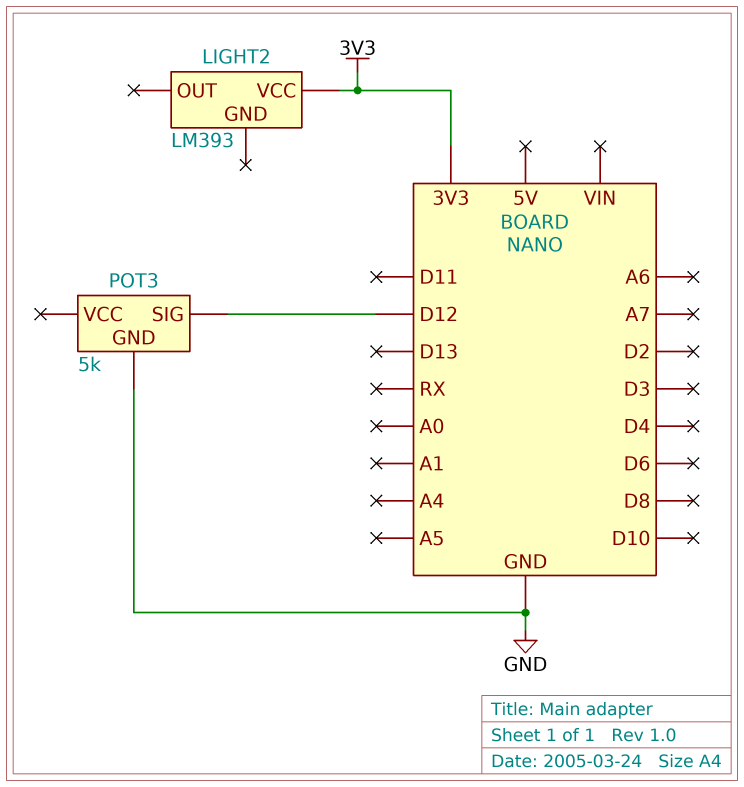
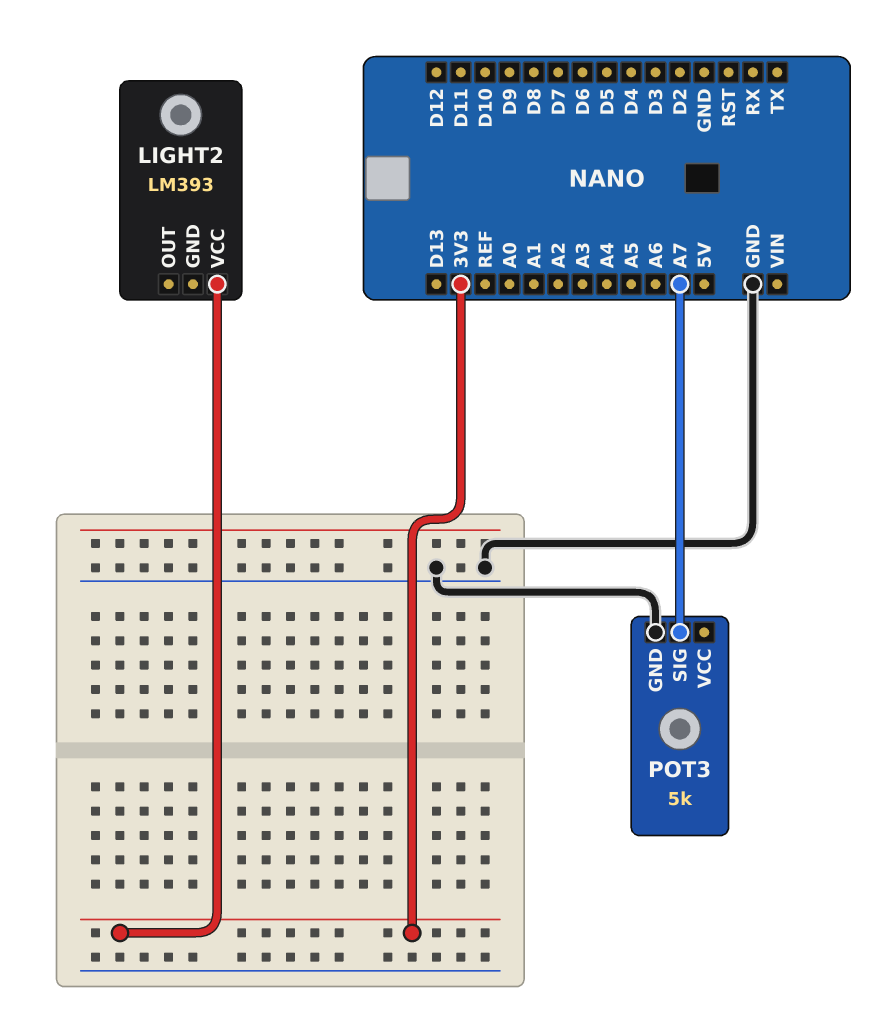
POT3 pin SIG: D12 -> A7

